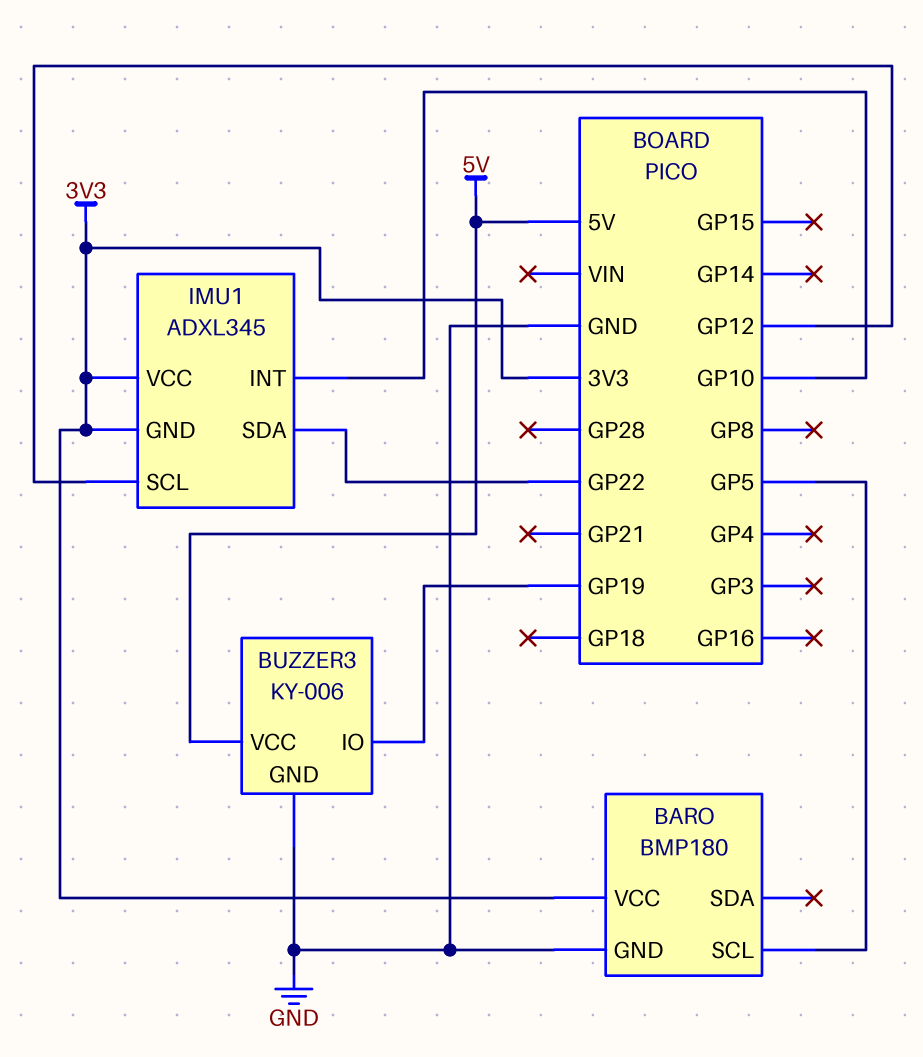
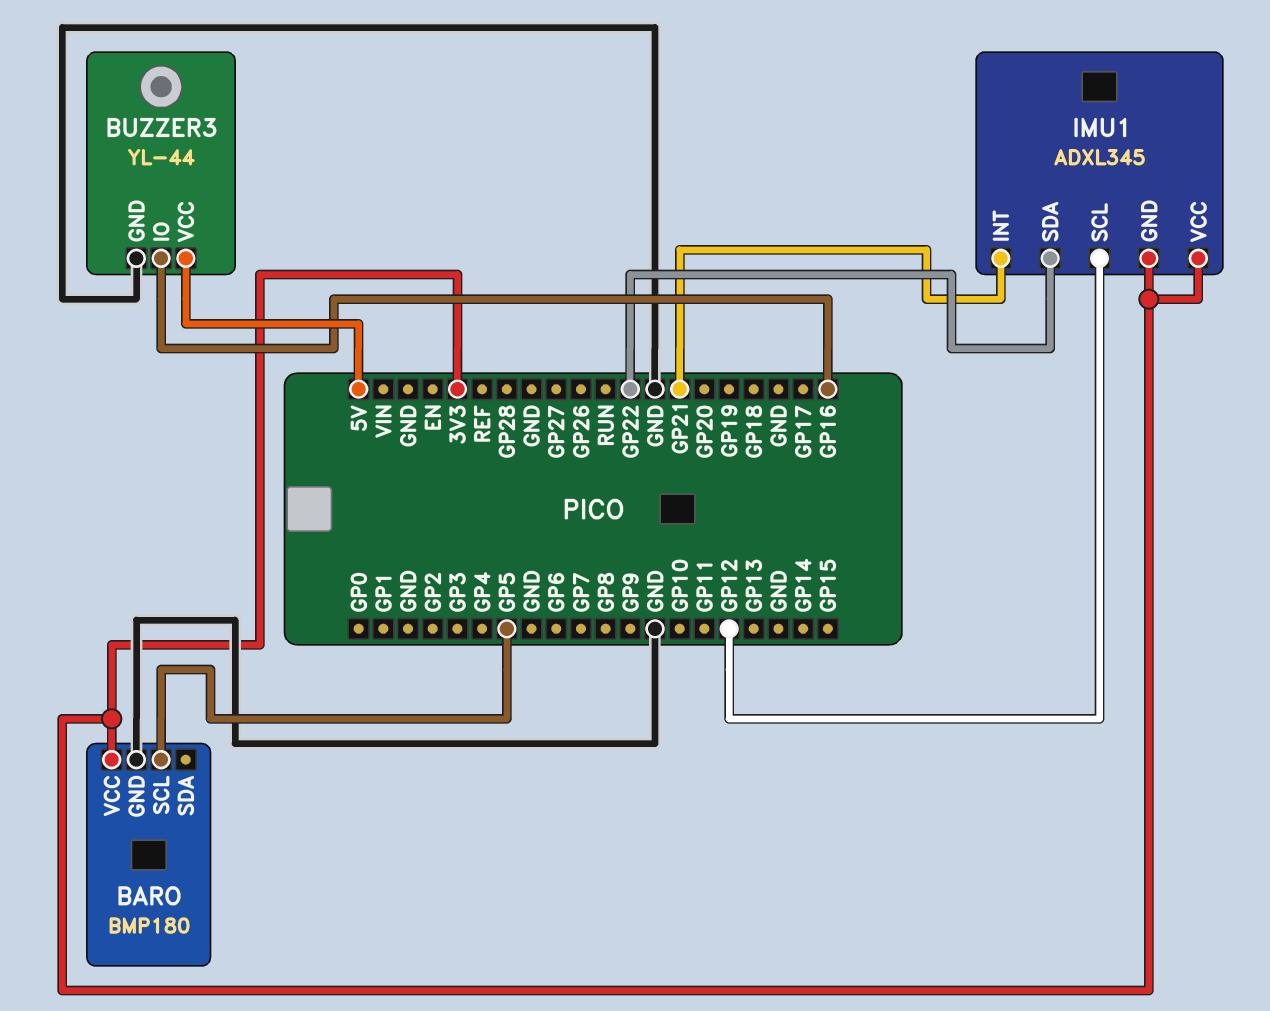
BUZZER3: KY-006 -> YL-44
BUZZER3 pin IO: GP19 -> GP16
IMU1 pin INT: GP10 -> GP21

